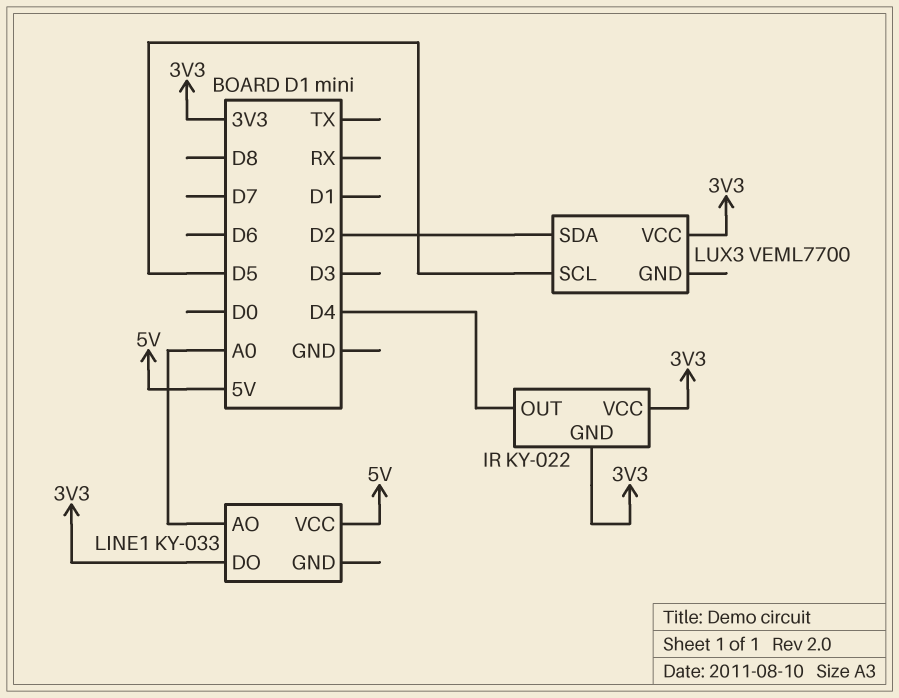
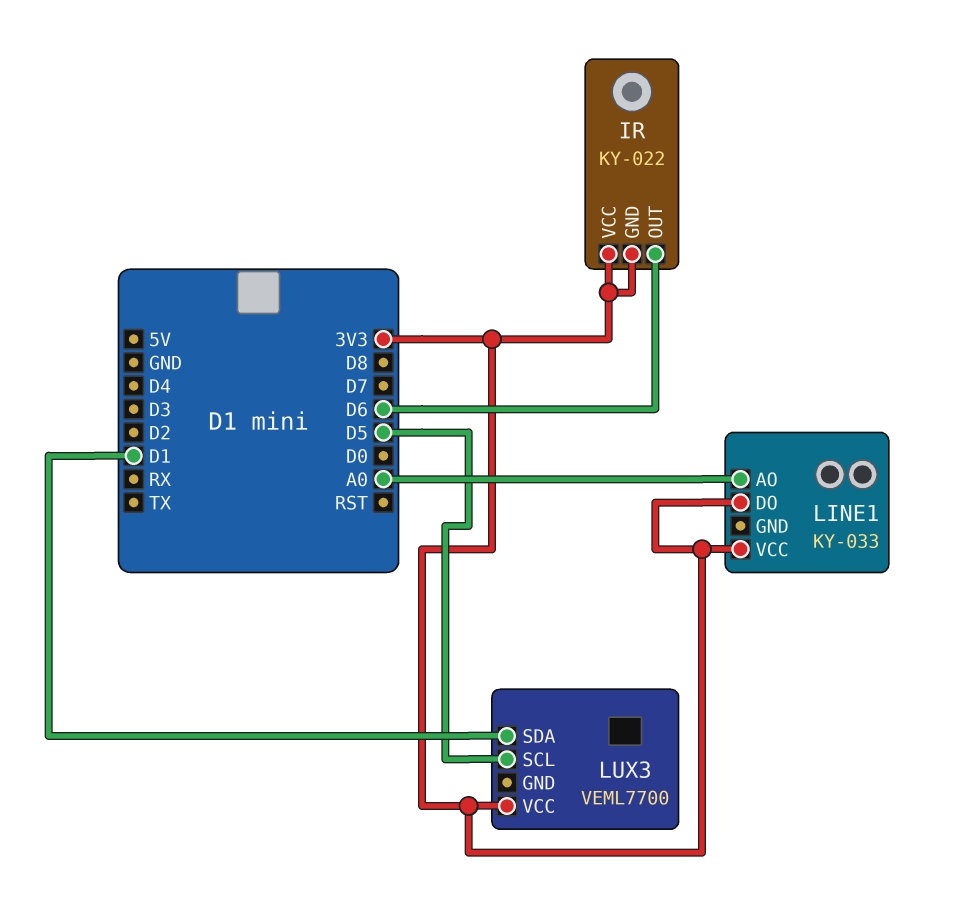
IR pin OUT: D4 -> D6
LINE1 pin VCC: 5V -> 3V3
LUX3 pin SDA: D2 -> D1

